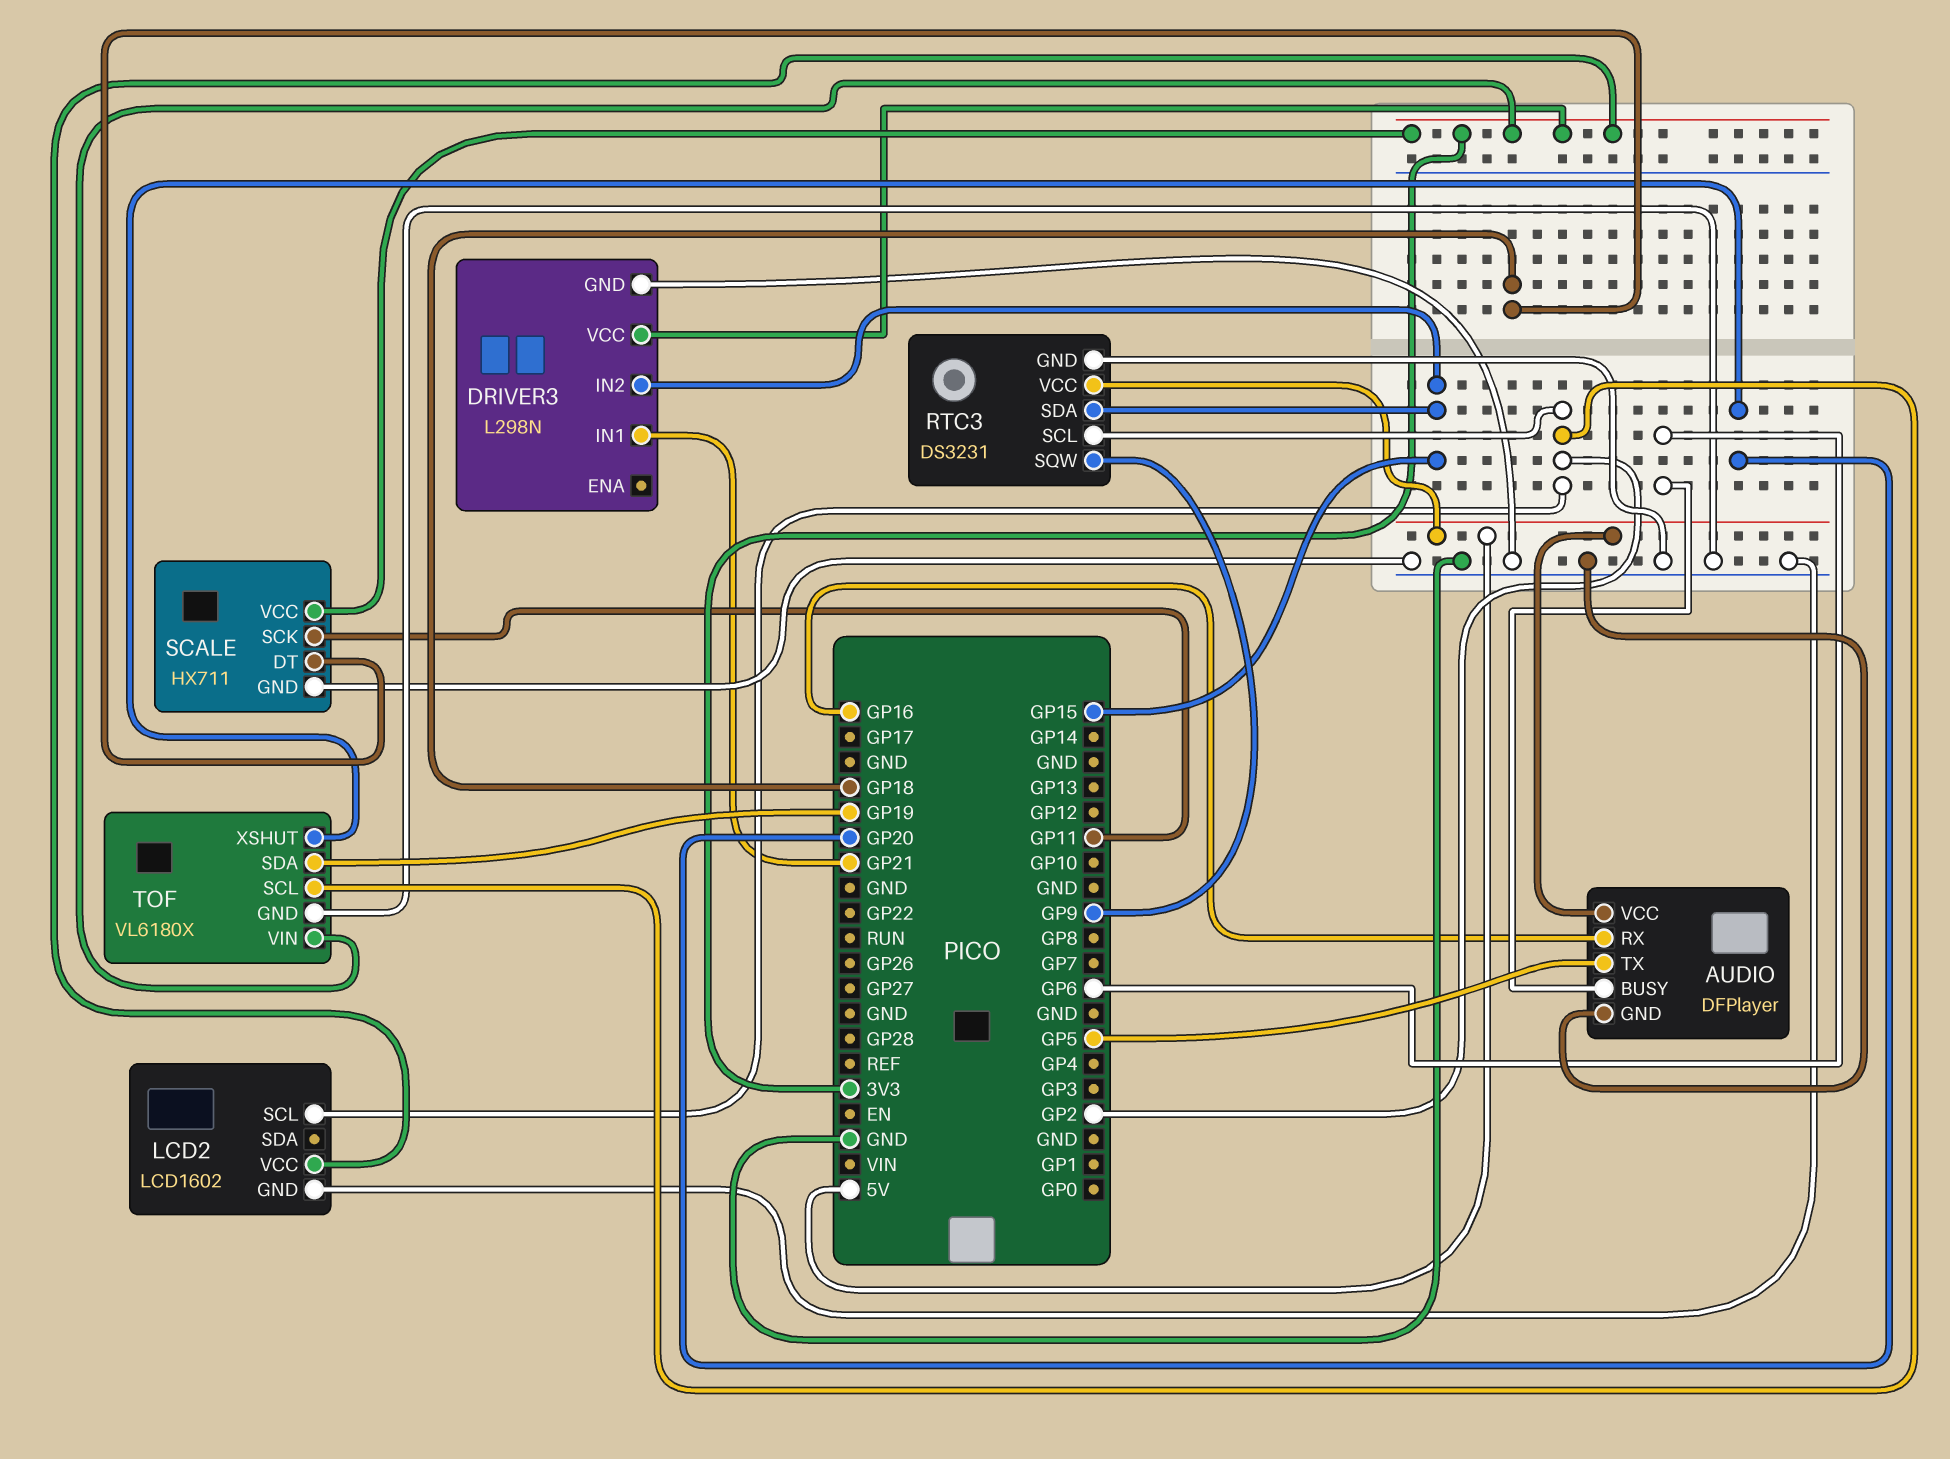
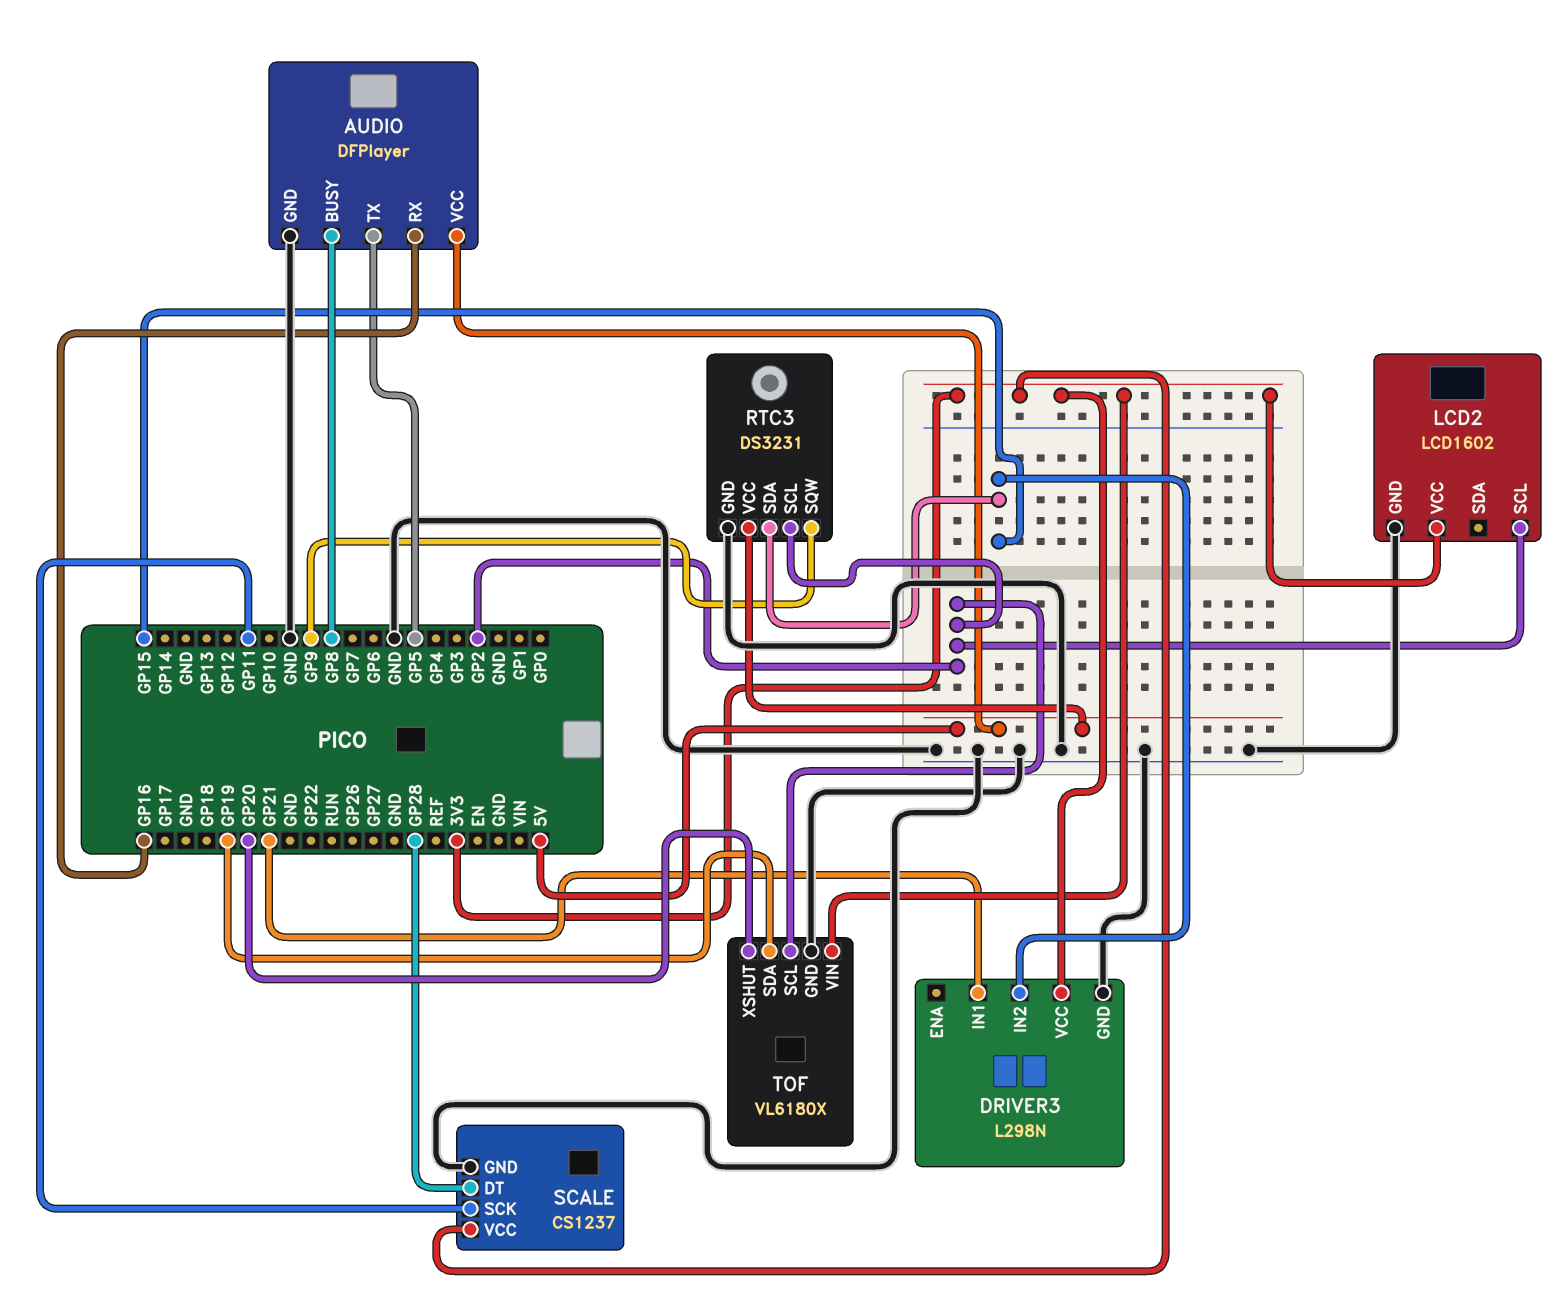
AUDIO pin BUSY: GP6 -> GP8
SCALE: HX711 -> CS1237
SCALE pin DT: GP18 -> GP28

